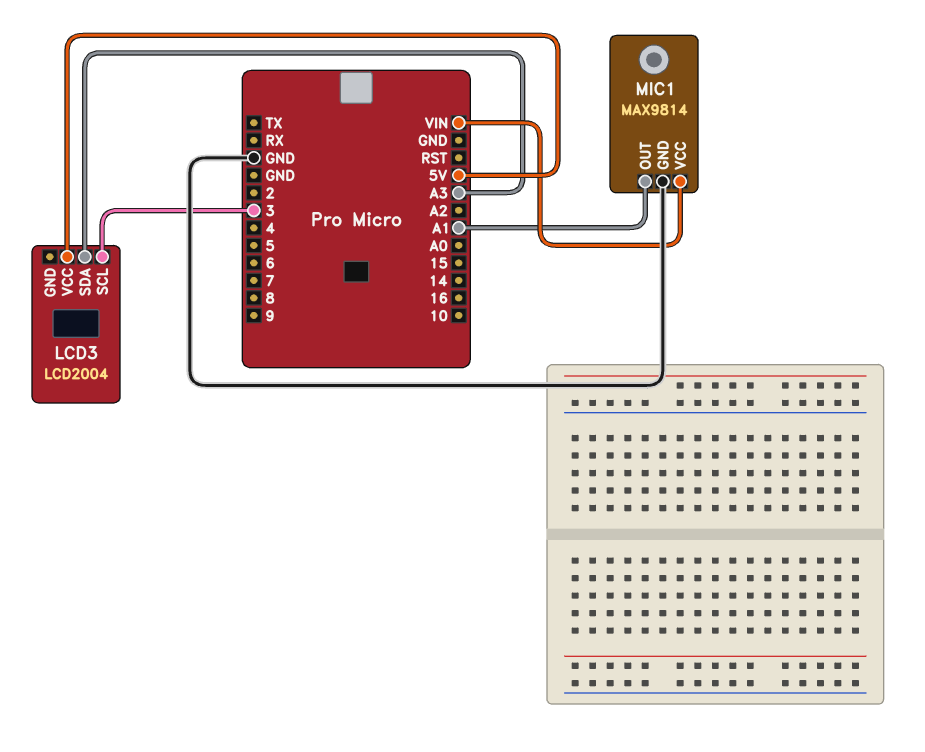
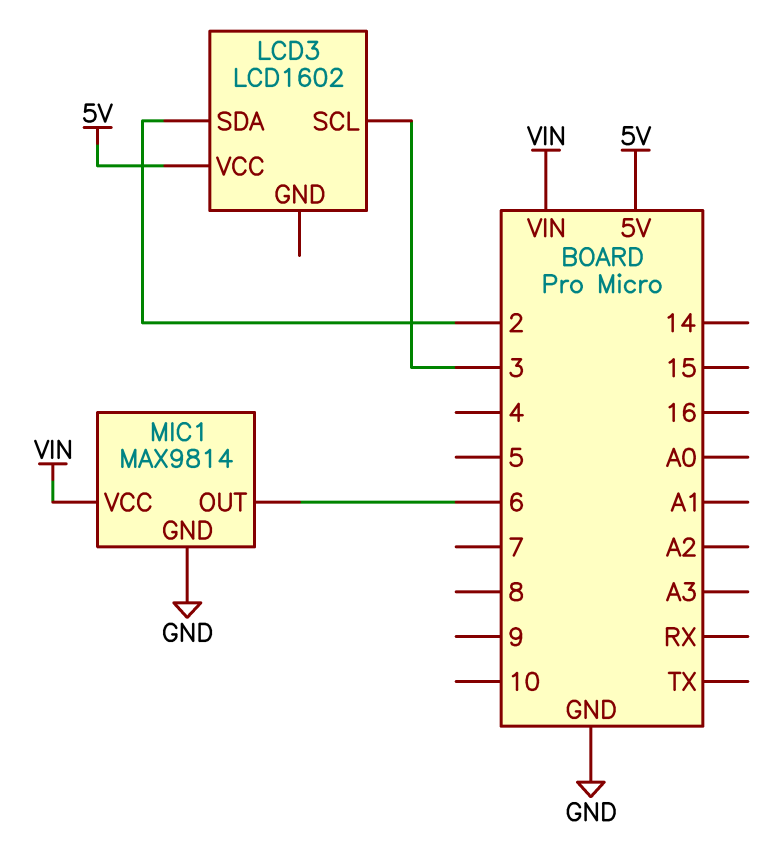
LCD3: LCD2004 -> LCD1602
LCD3 pin SDA: A3 -> 2
MIC1 pin OUT: A1 -> 6

